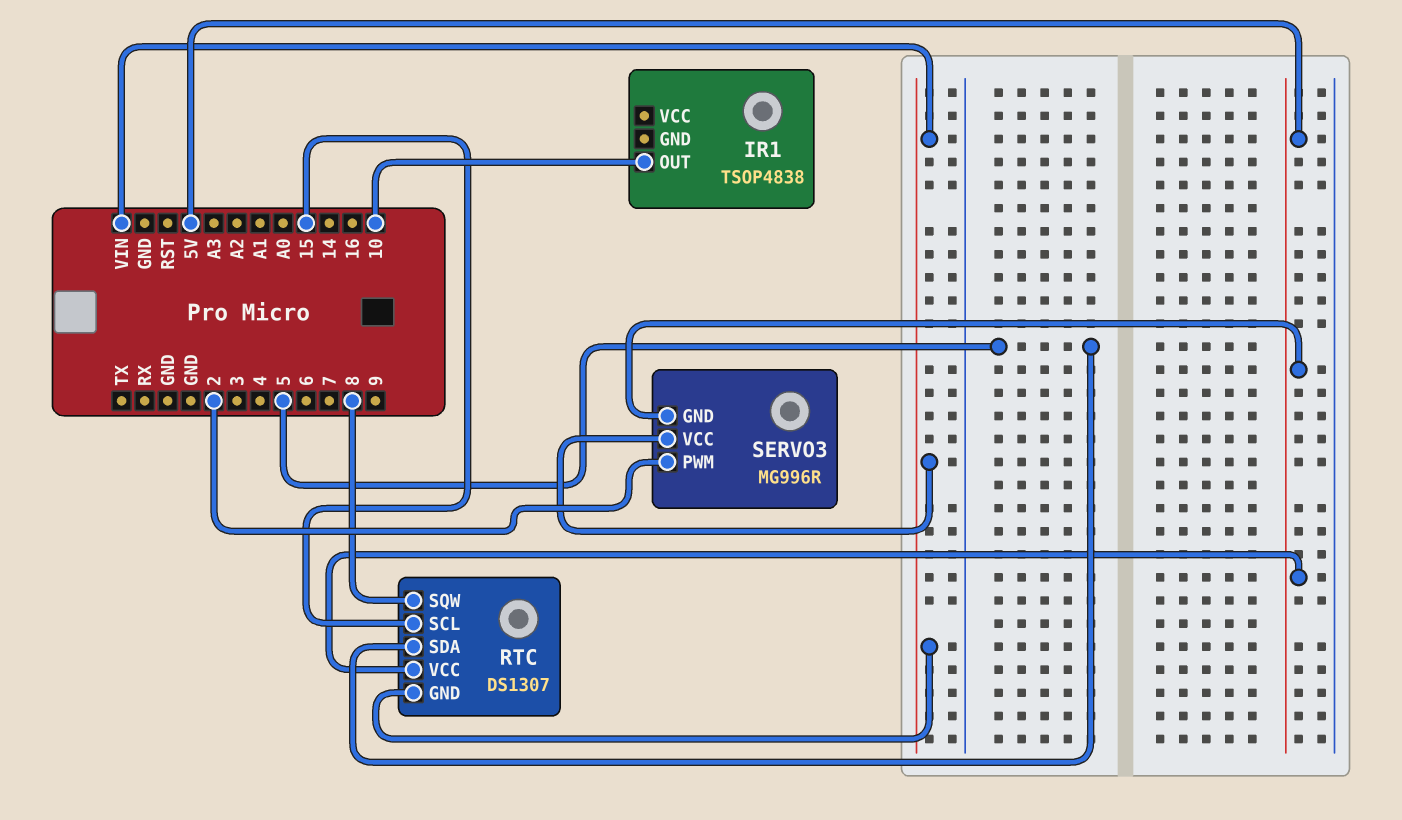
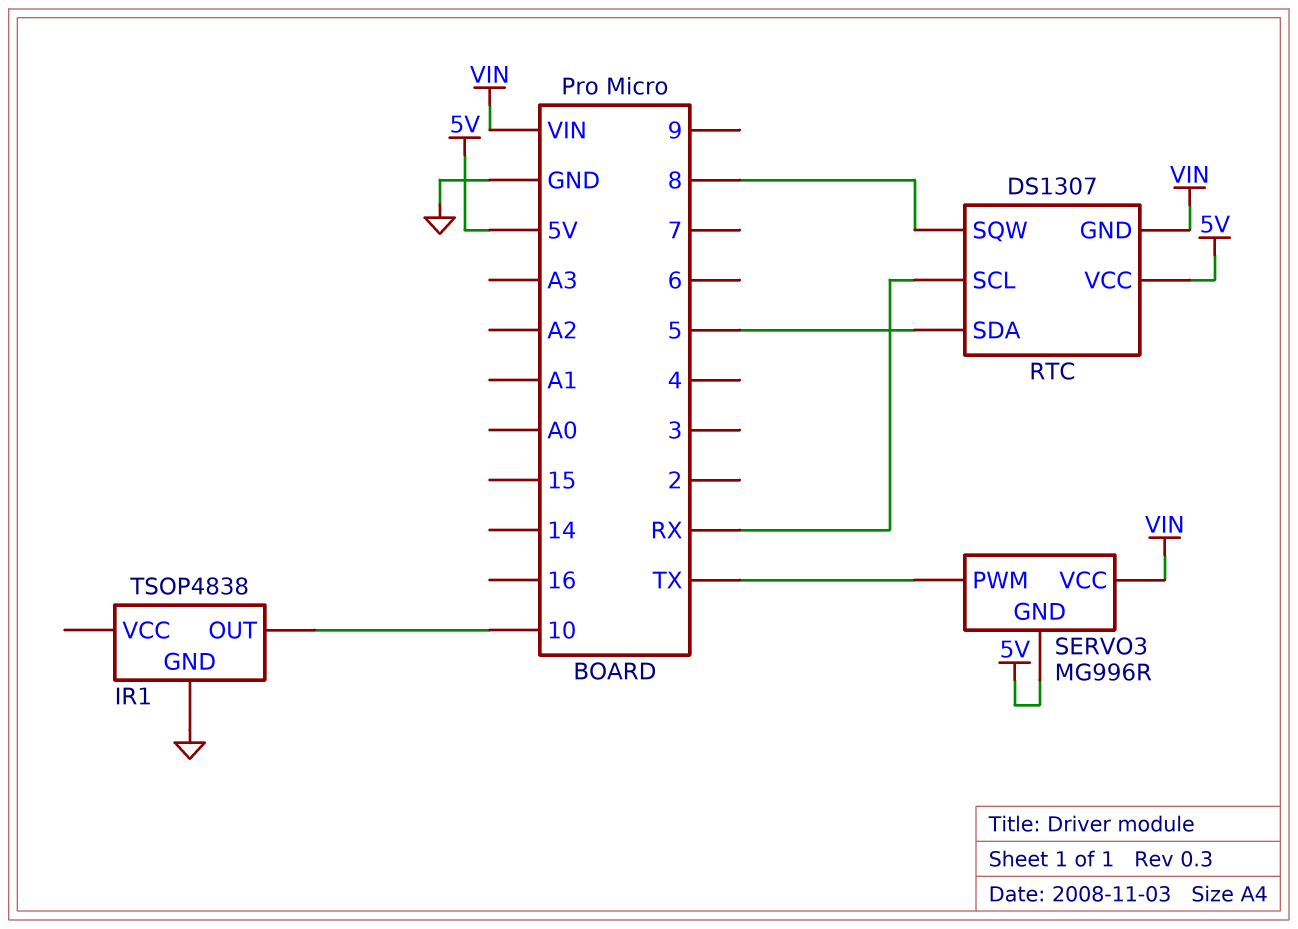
IR1 pin GND: none -> GND
RTC pin SCL: 15 -> RX
SERVO3 pin PWM: 2 -> TX

